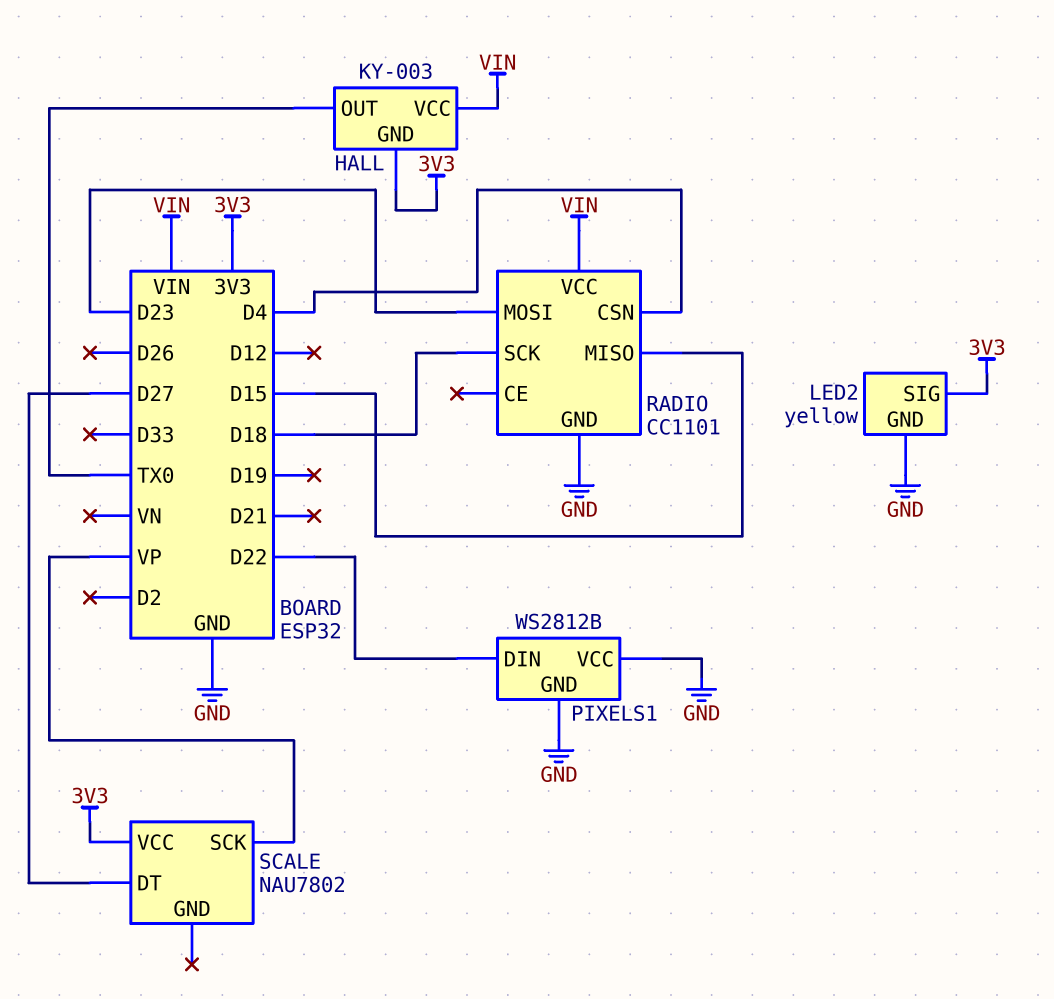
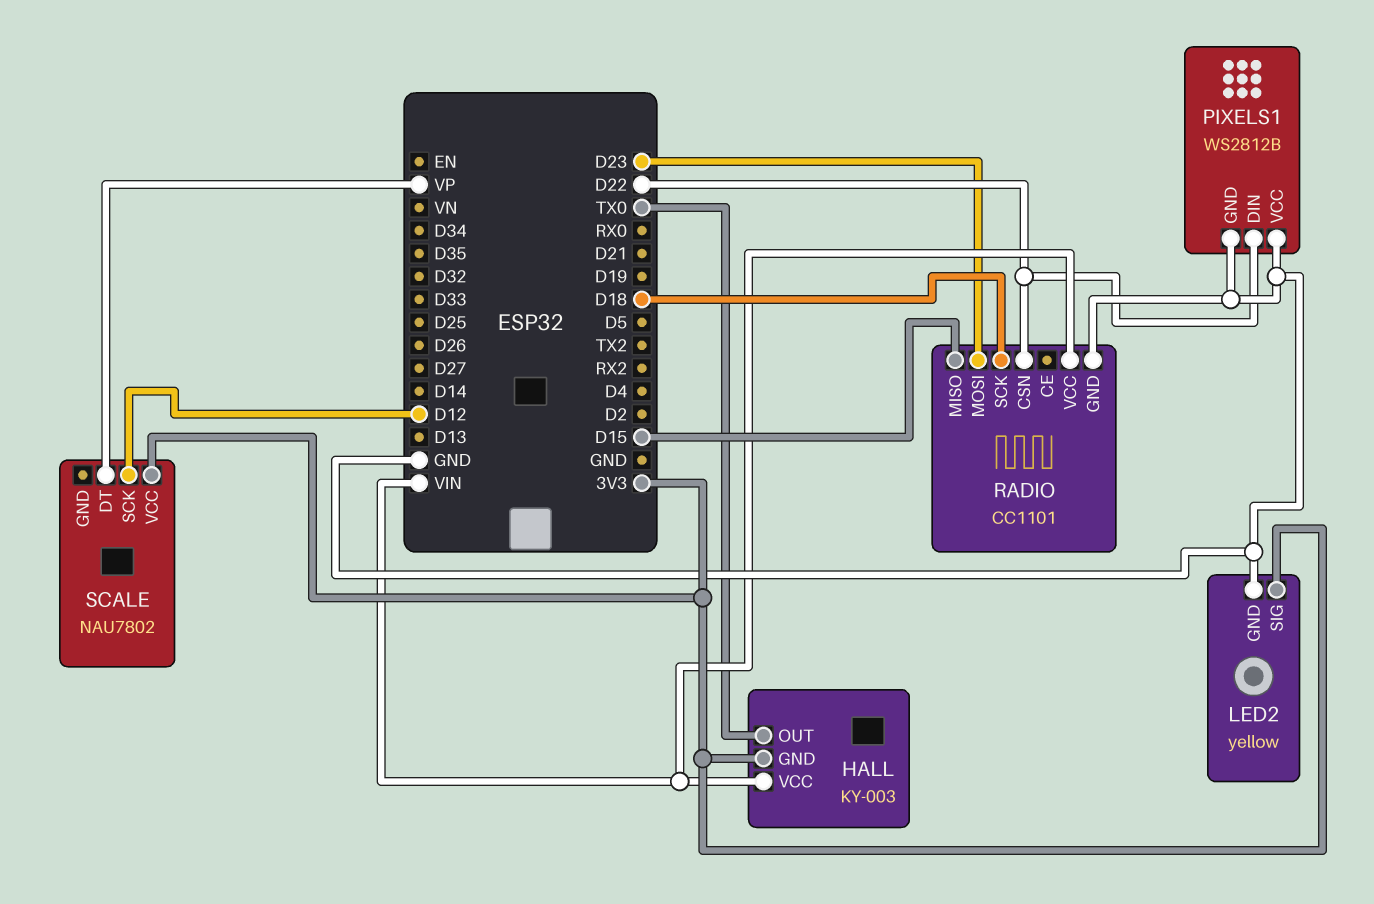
RADIO pin CSN: D4 -> D22
SCALE pin DT: D27 -> VP
SCALE pin SCK: VP -> D12

